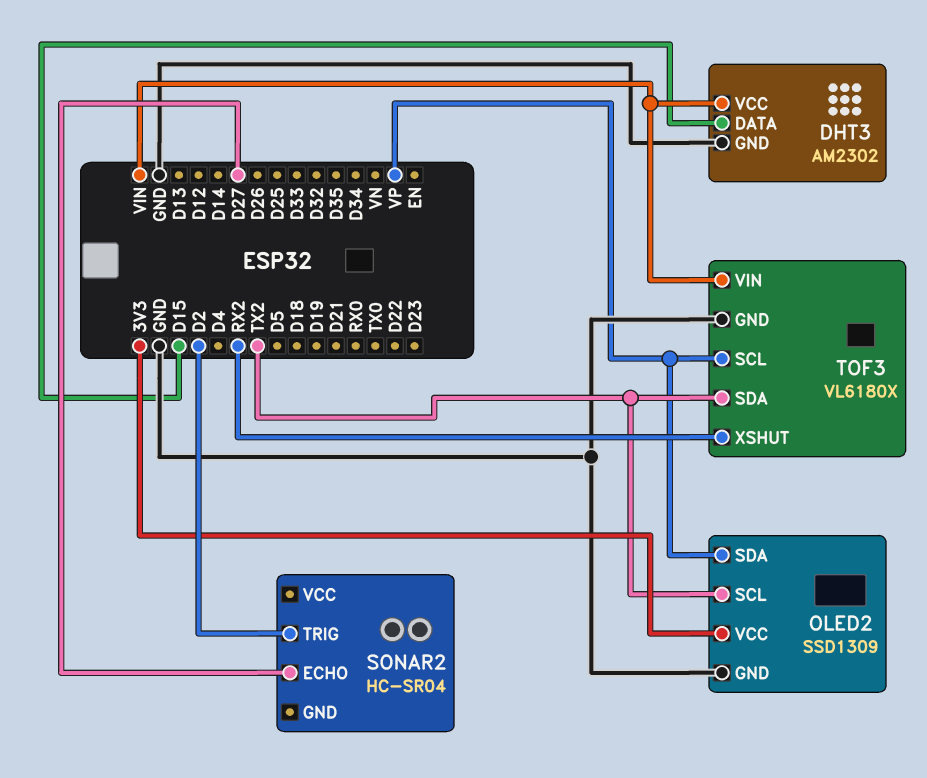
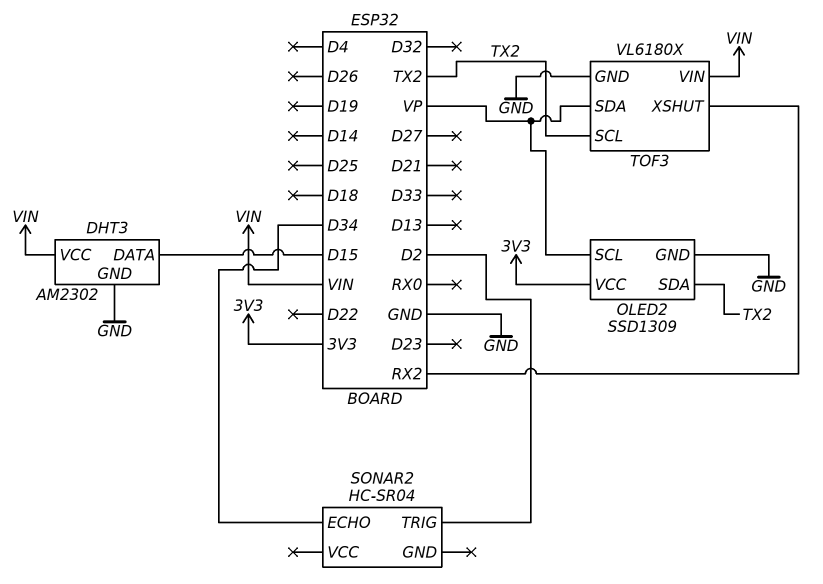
OLED2 pin SCL: TX2 -> VP
OLED2 pin SDA: VP -> TX2
SONAR2 pin ECHO: D27 -> D34
TOF3 pin SCL: VP -> TX2
TOF3 pin SDA: TX2 -> VP

